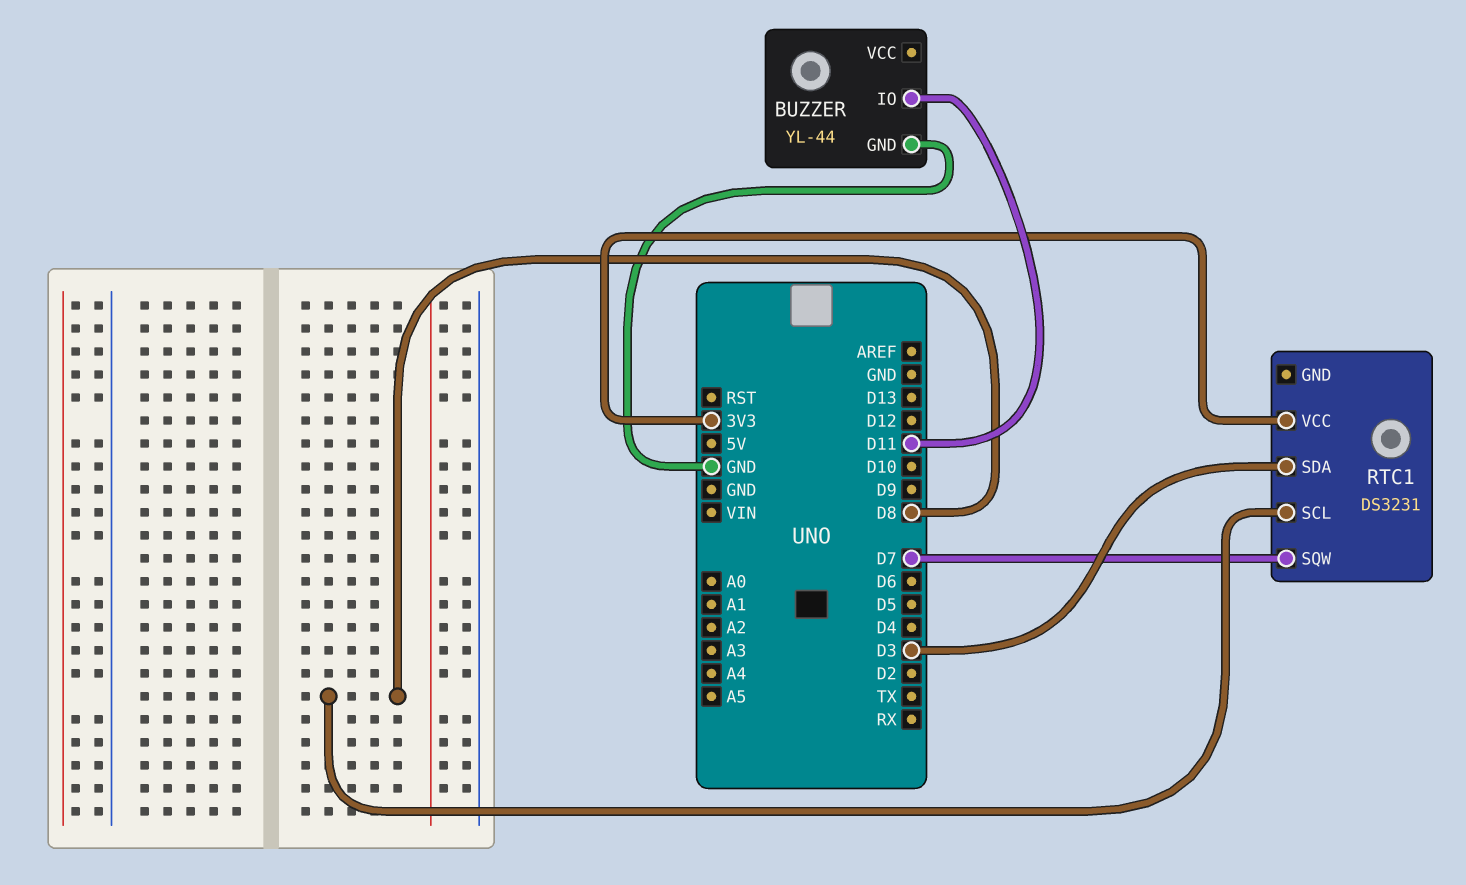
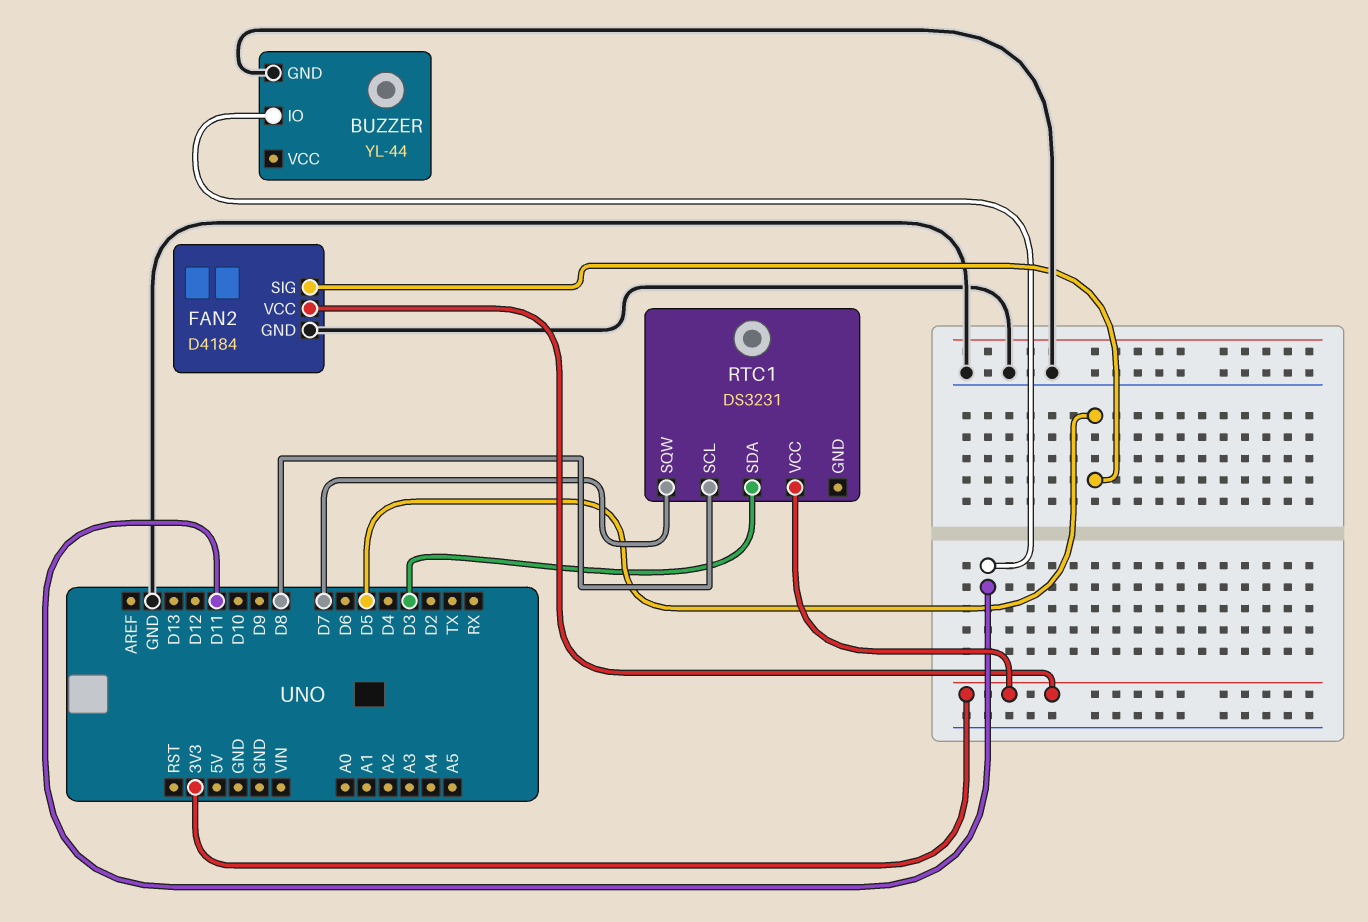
FAN2: none -> D4184
FAN2 pin GND: none -> GND
FAN2 pin SIG: none -> D5
FAN2 pin VCC: none -> 3V3

